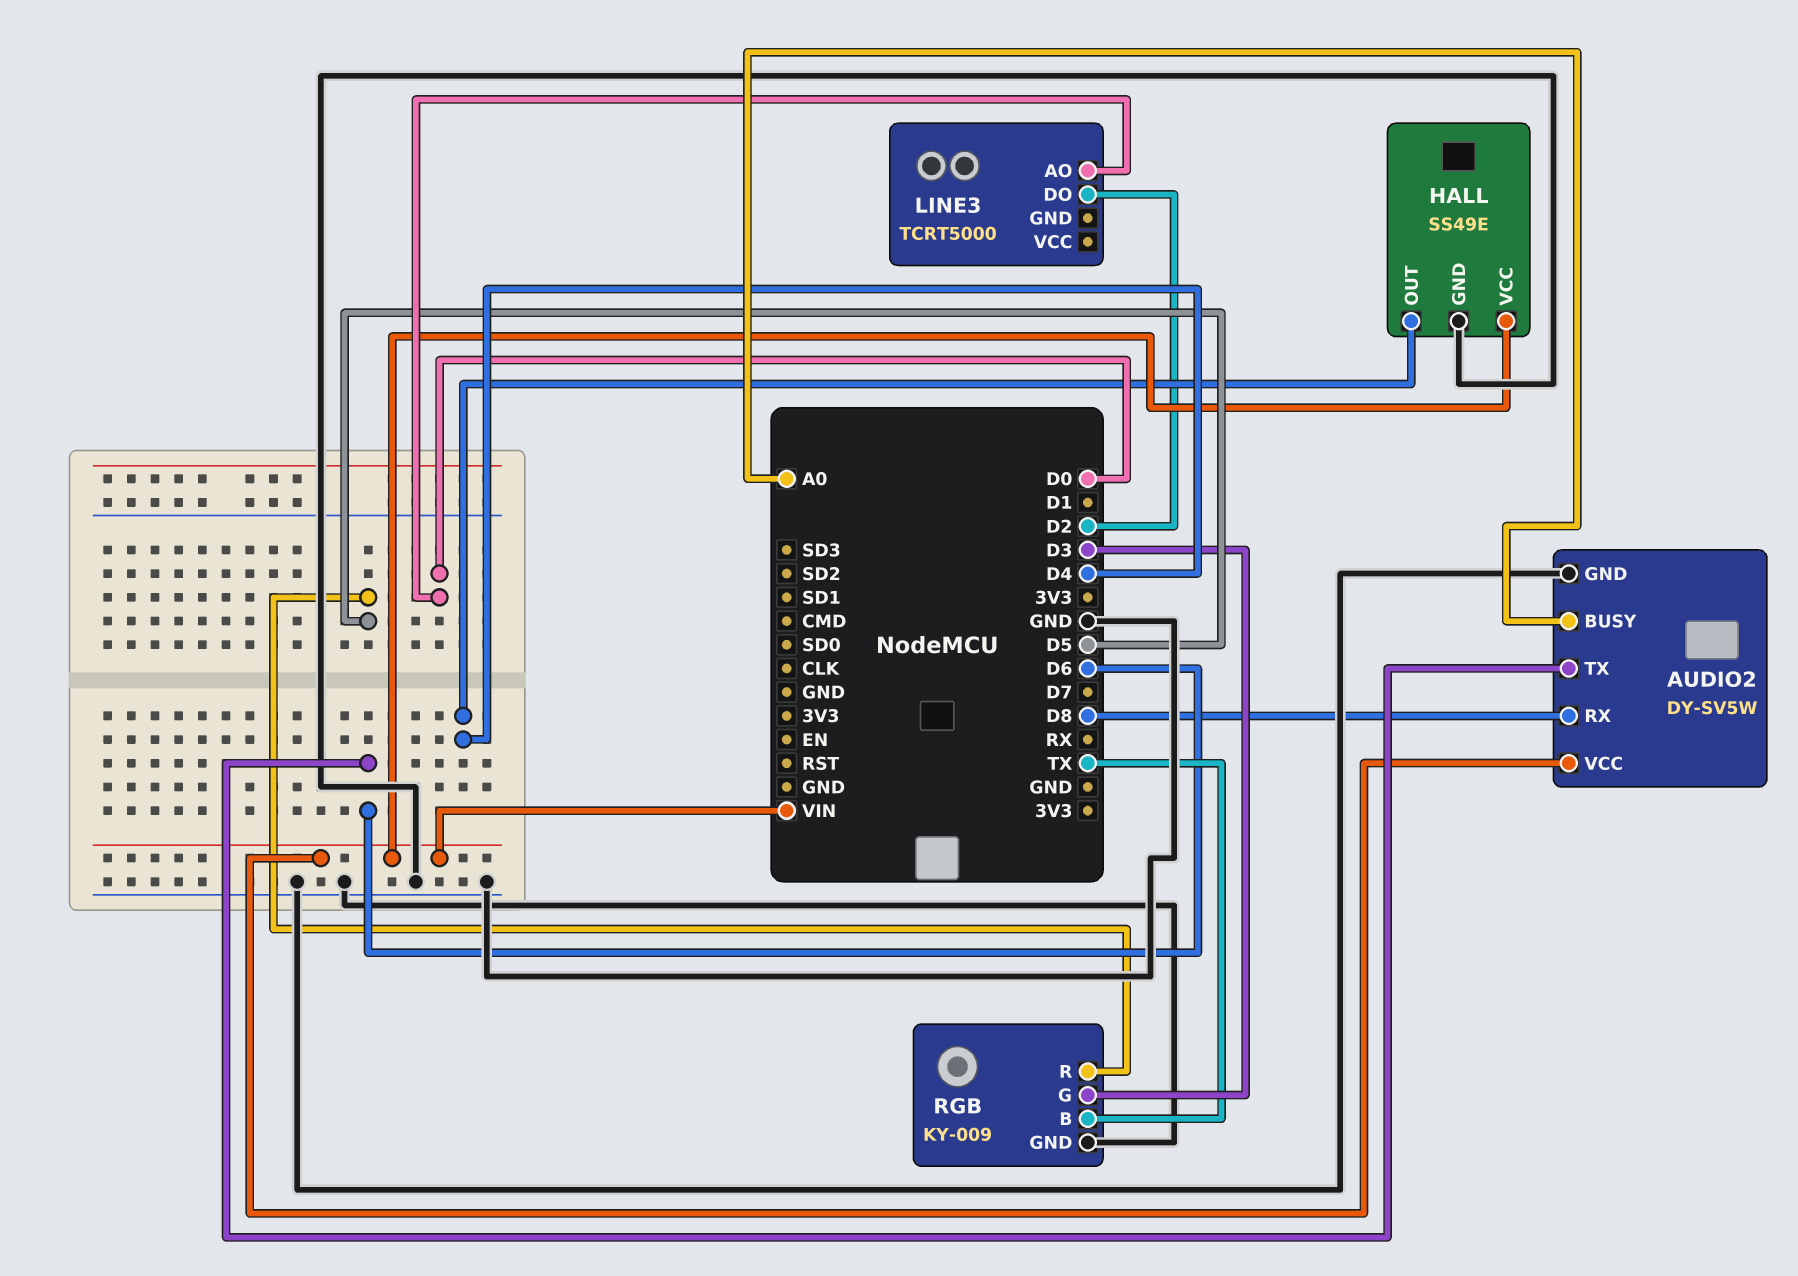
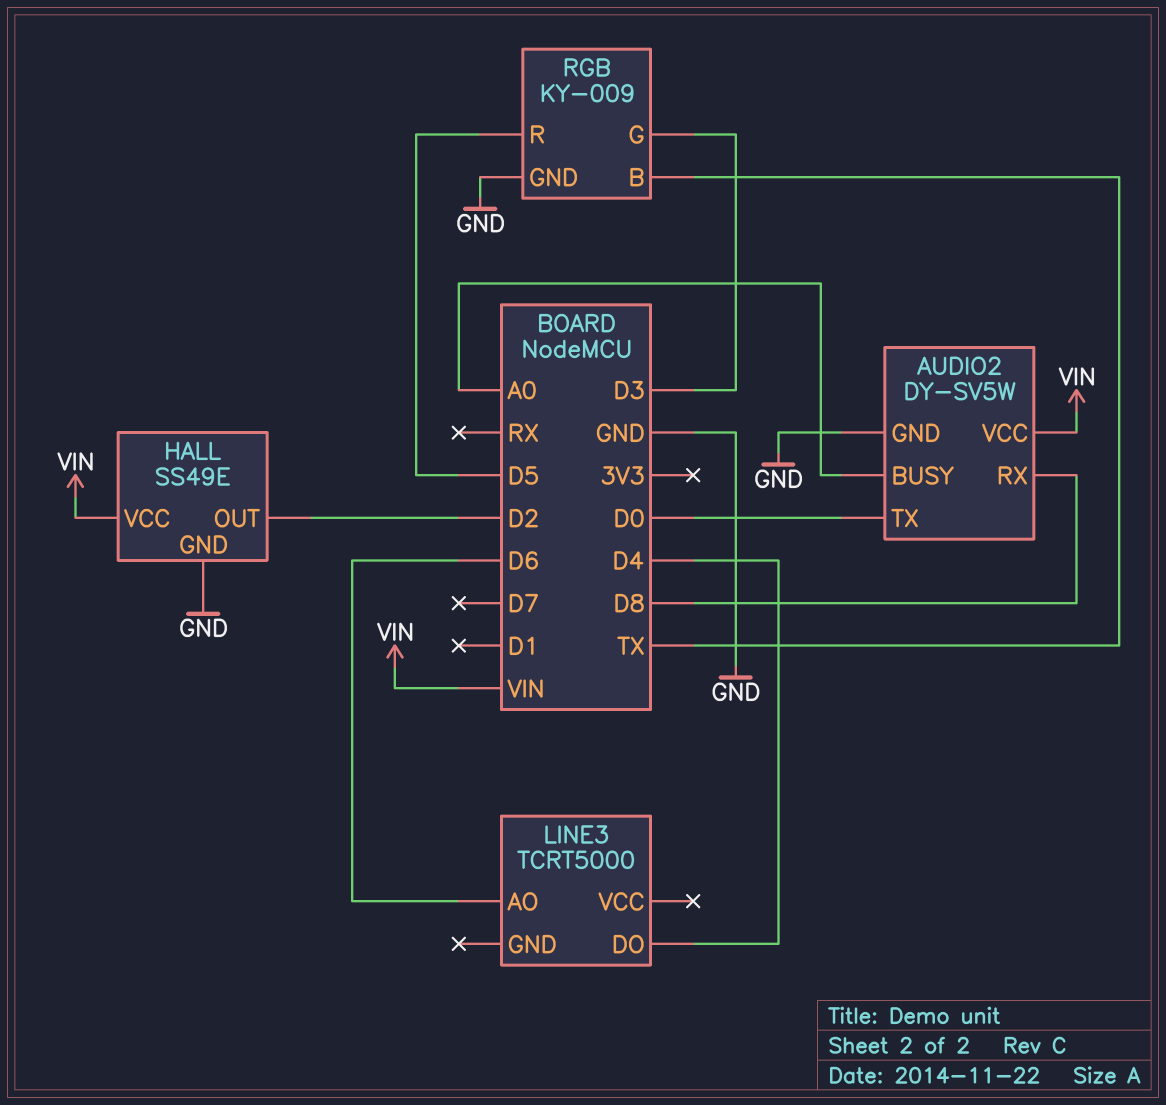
AUDIO2 pin TX: D6 -> D0
HALL pin OUT: D4 -> D2
LINE3 pin AO: D0 -> D6
LINE3 pin DO: D2 -> D4

